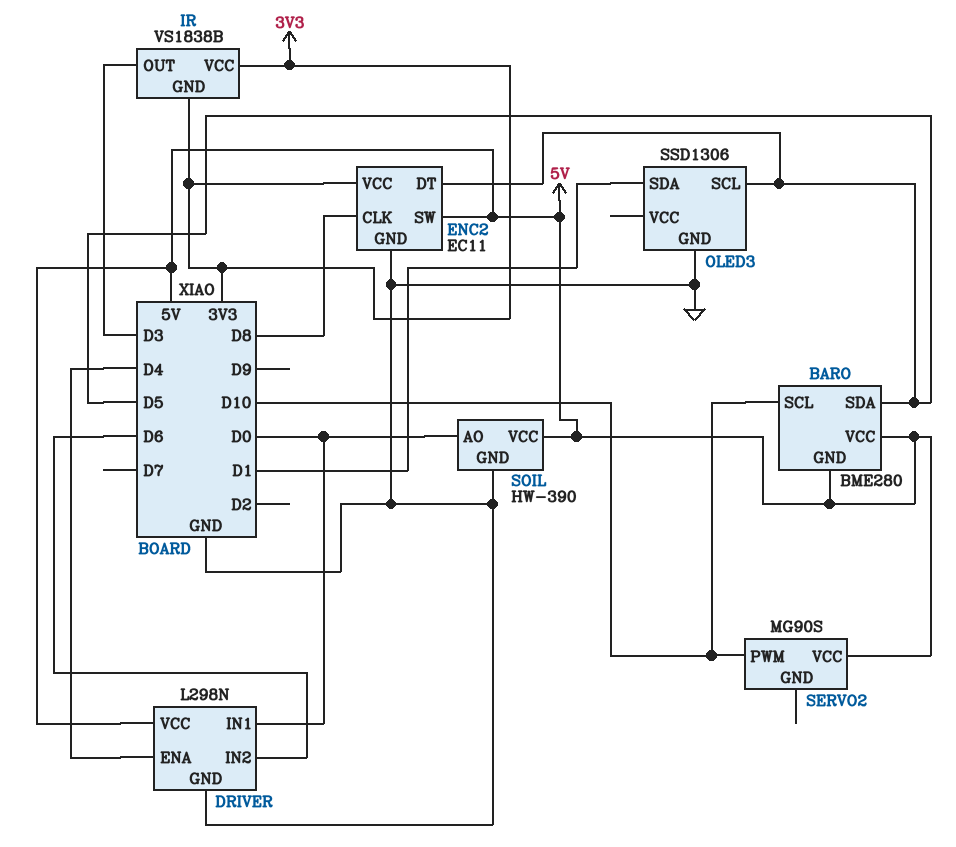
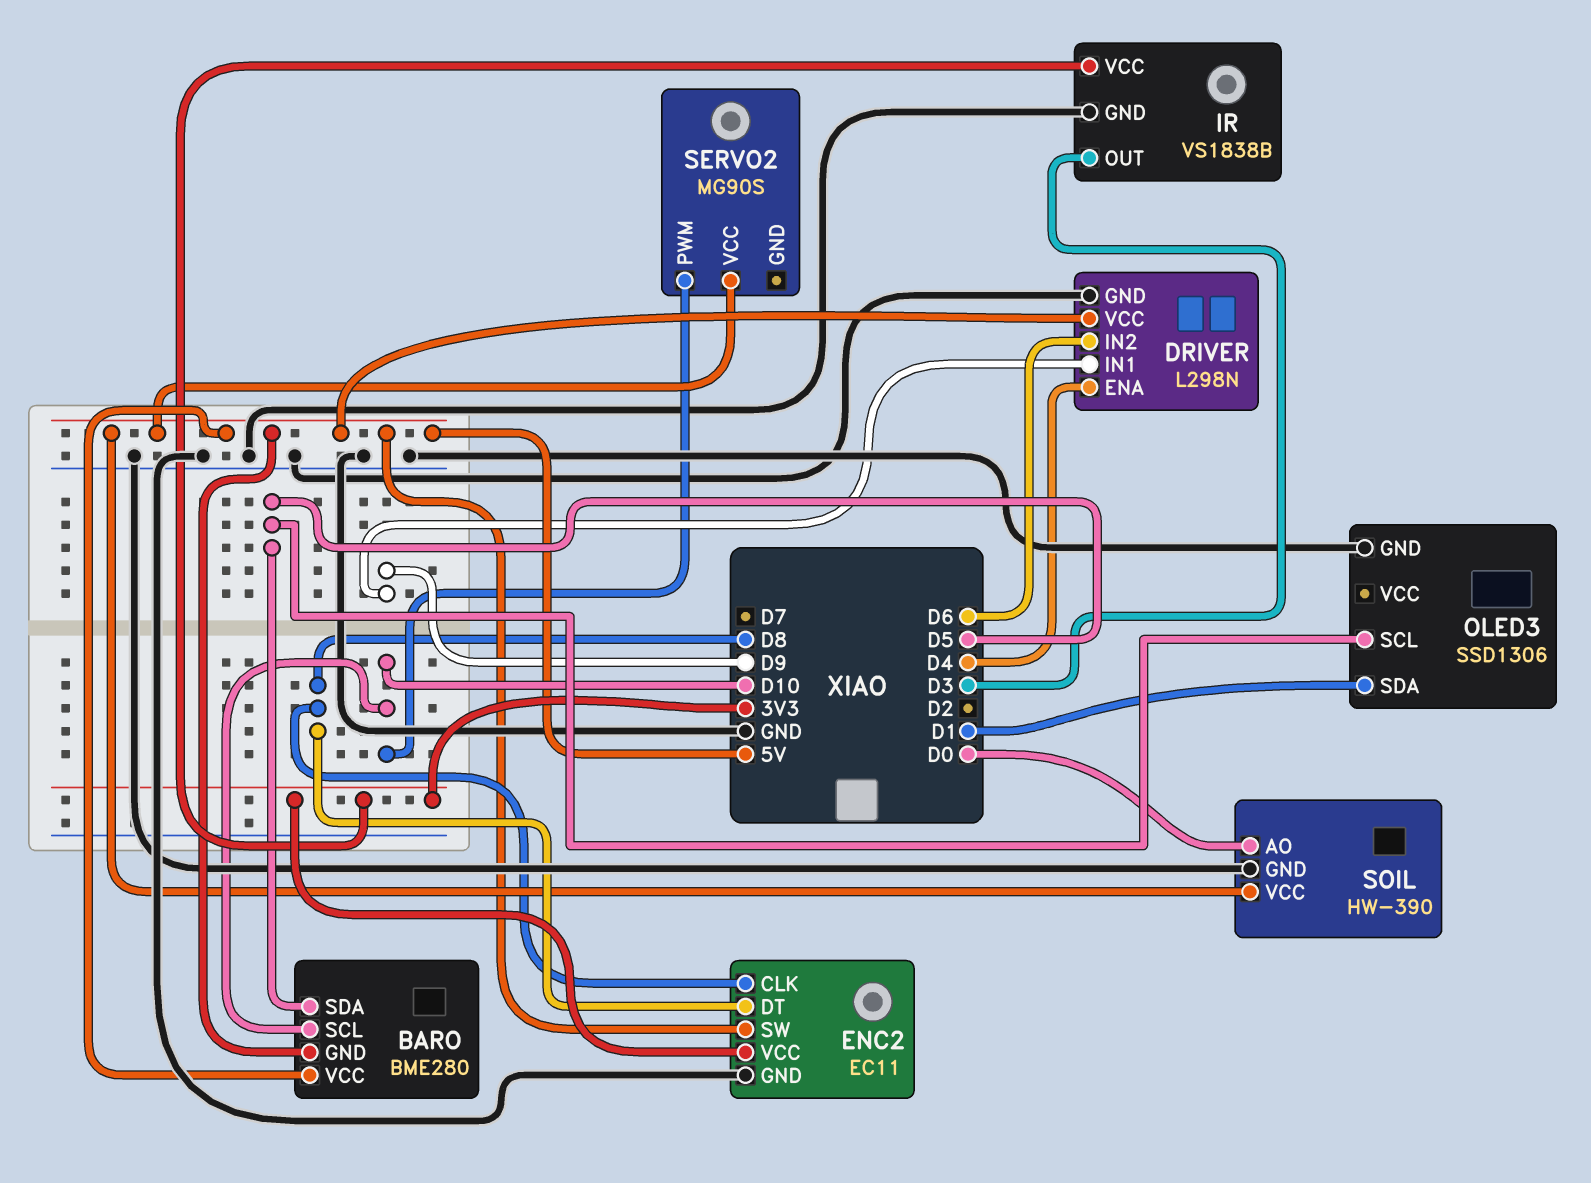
DRIVER pin IN1: D0 -> D9
ENC2 pin DT: D5 -> D8
IR pin GND: 3V3 -> GND

